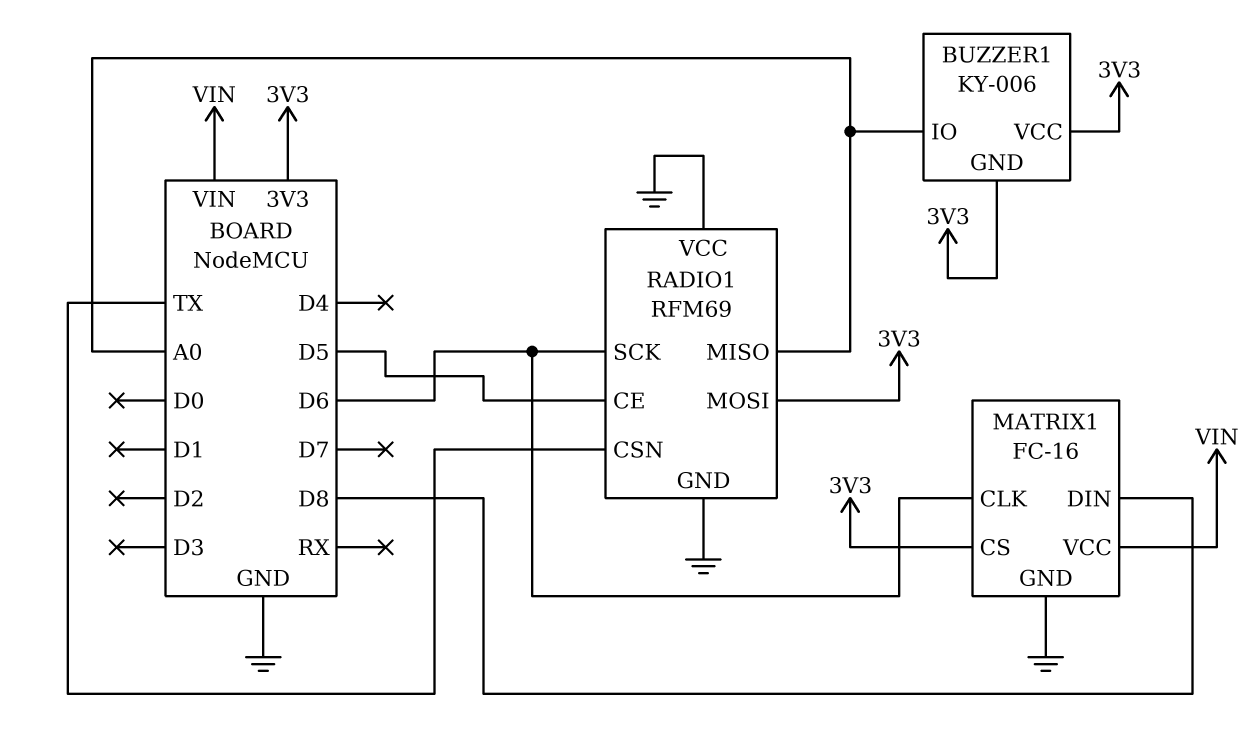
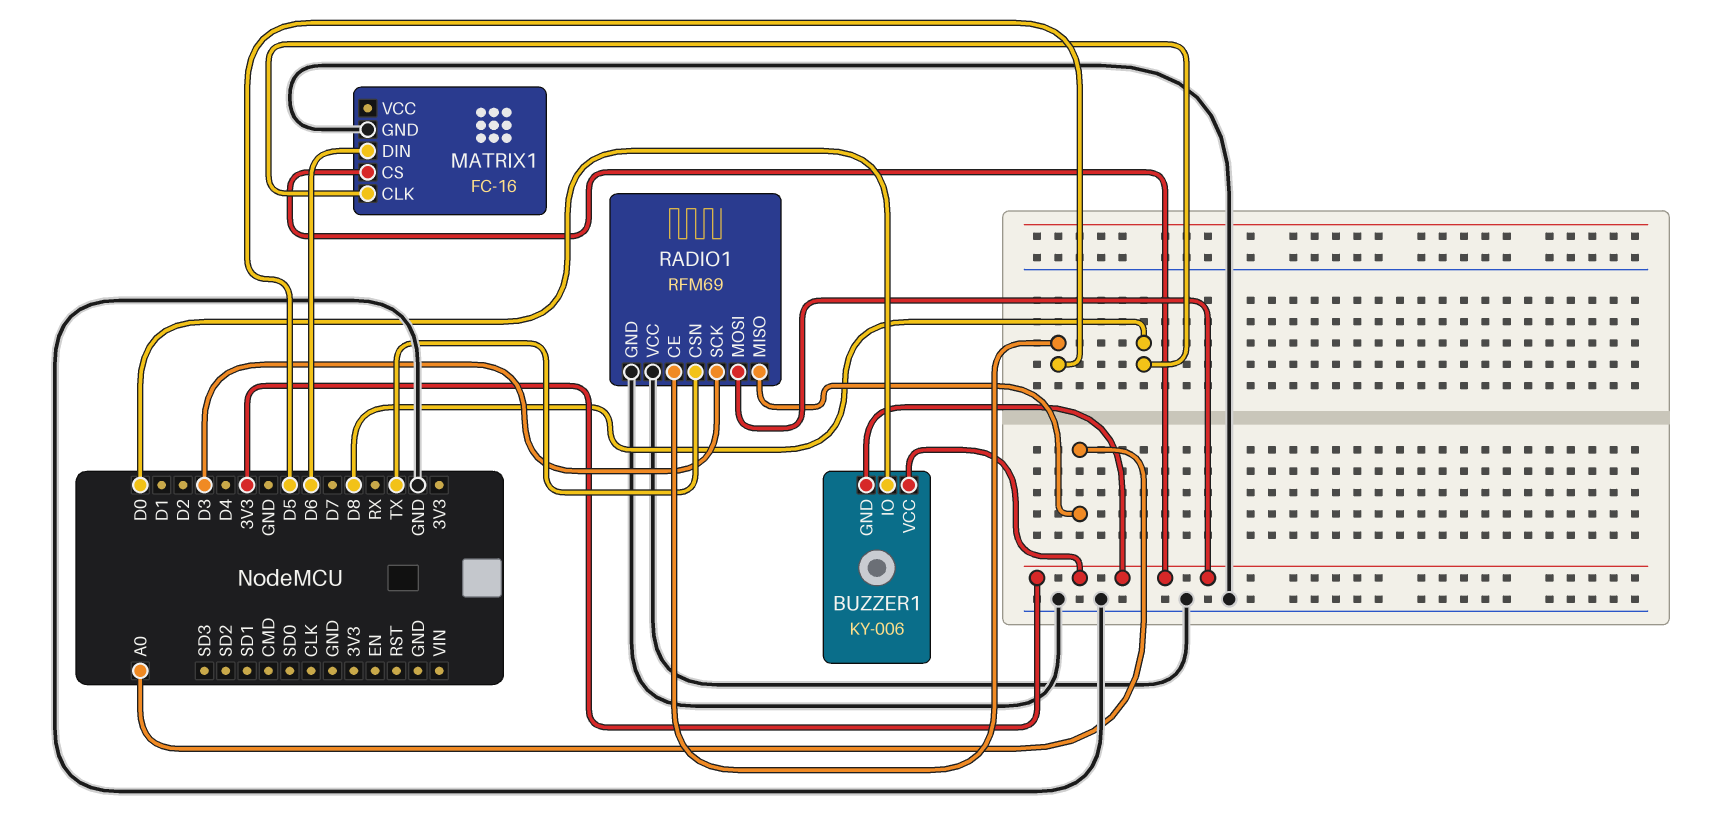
BUZZER1 pin IO: A0 -> D0
MATRIX1 pin CLK: D6 -> D8
MATRIX1 pin DIN: D8 -> D6
MATRIX1 pin VCC: VIN -> none
RADIO1 pin SCK: D6 -> D3

